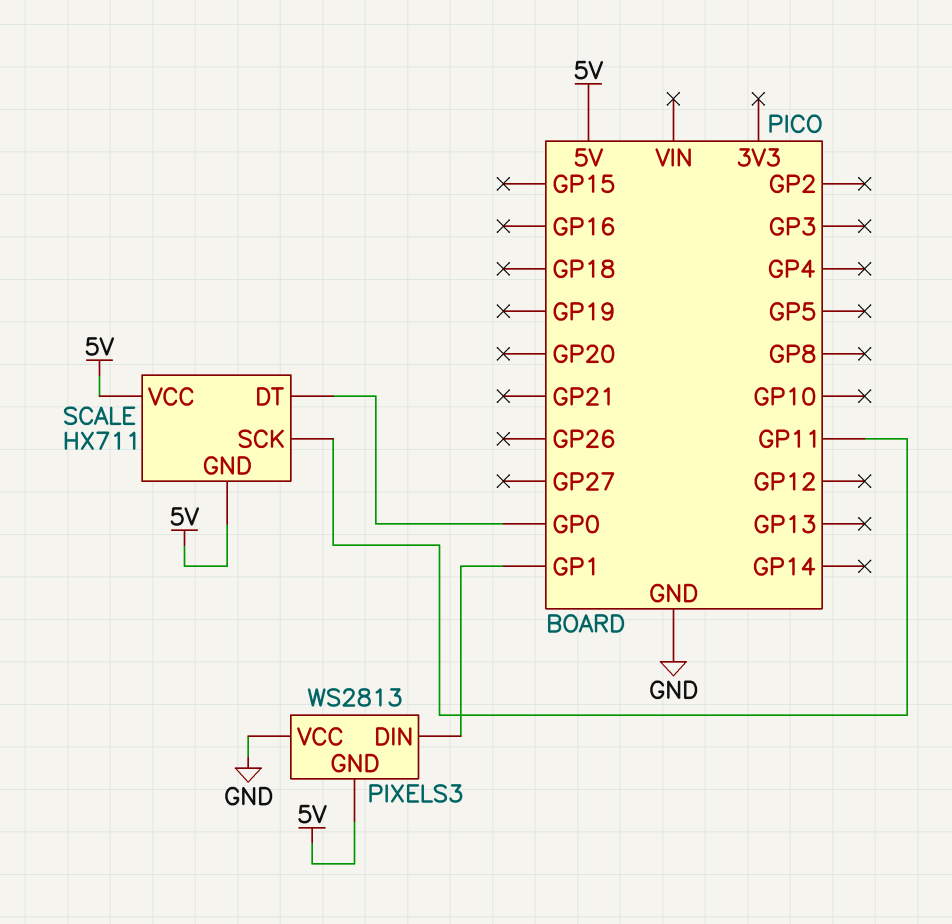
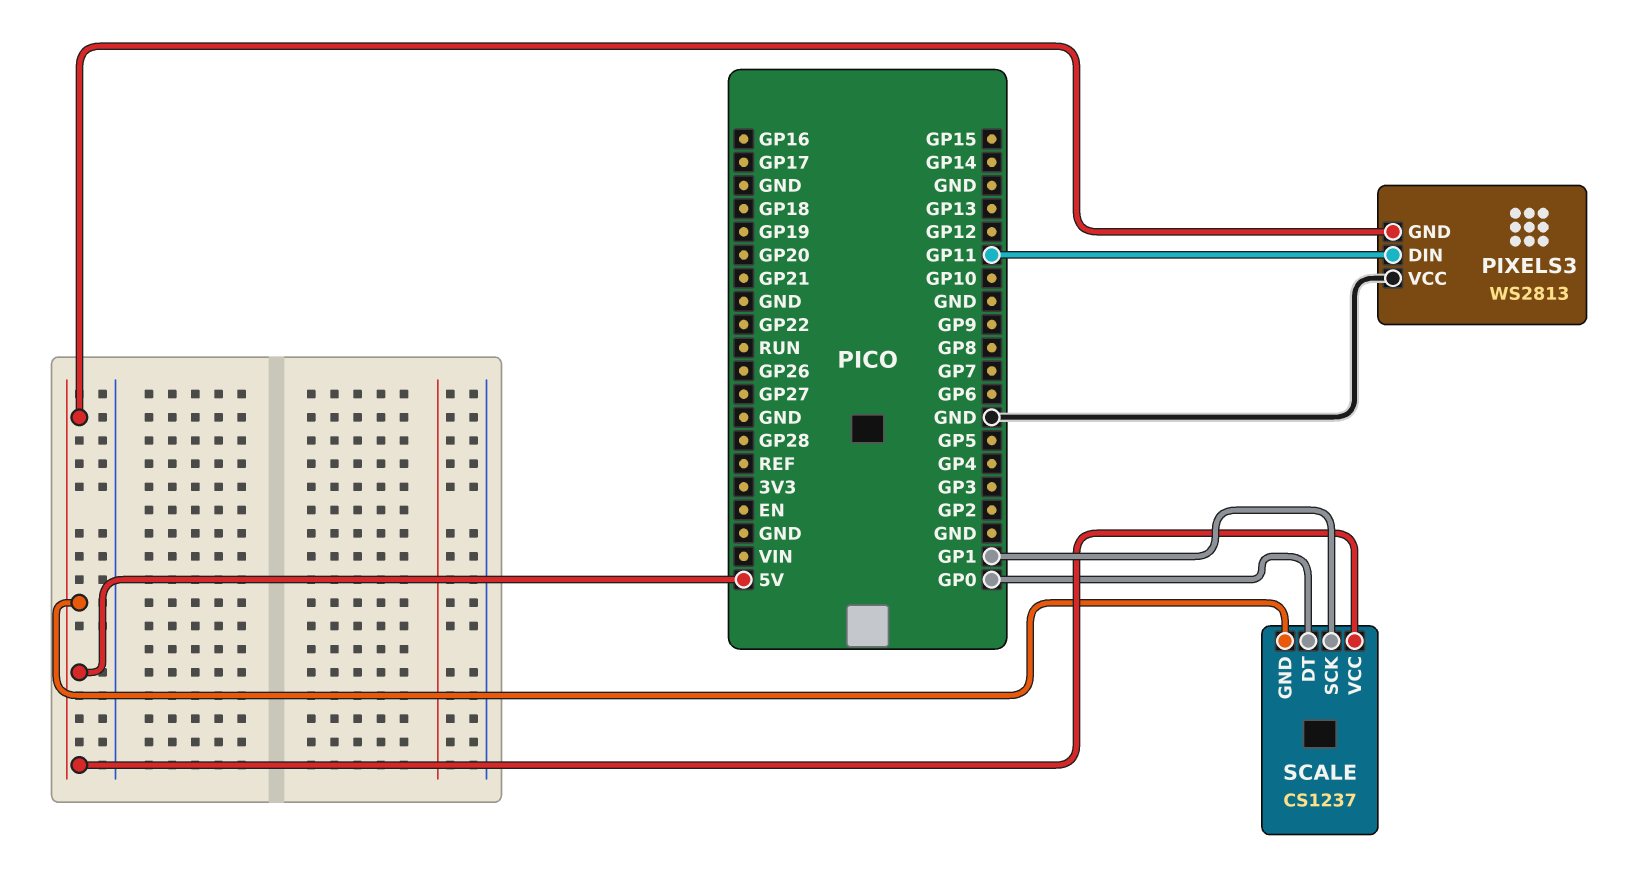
PIXELS3 pin DIN: GP1 -> GP11
SCALE: HX711 -> CS1237
SCALE pin SCK: GP11 -> GP1

